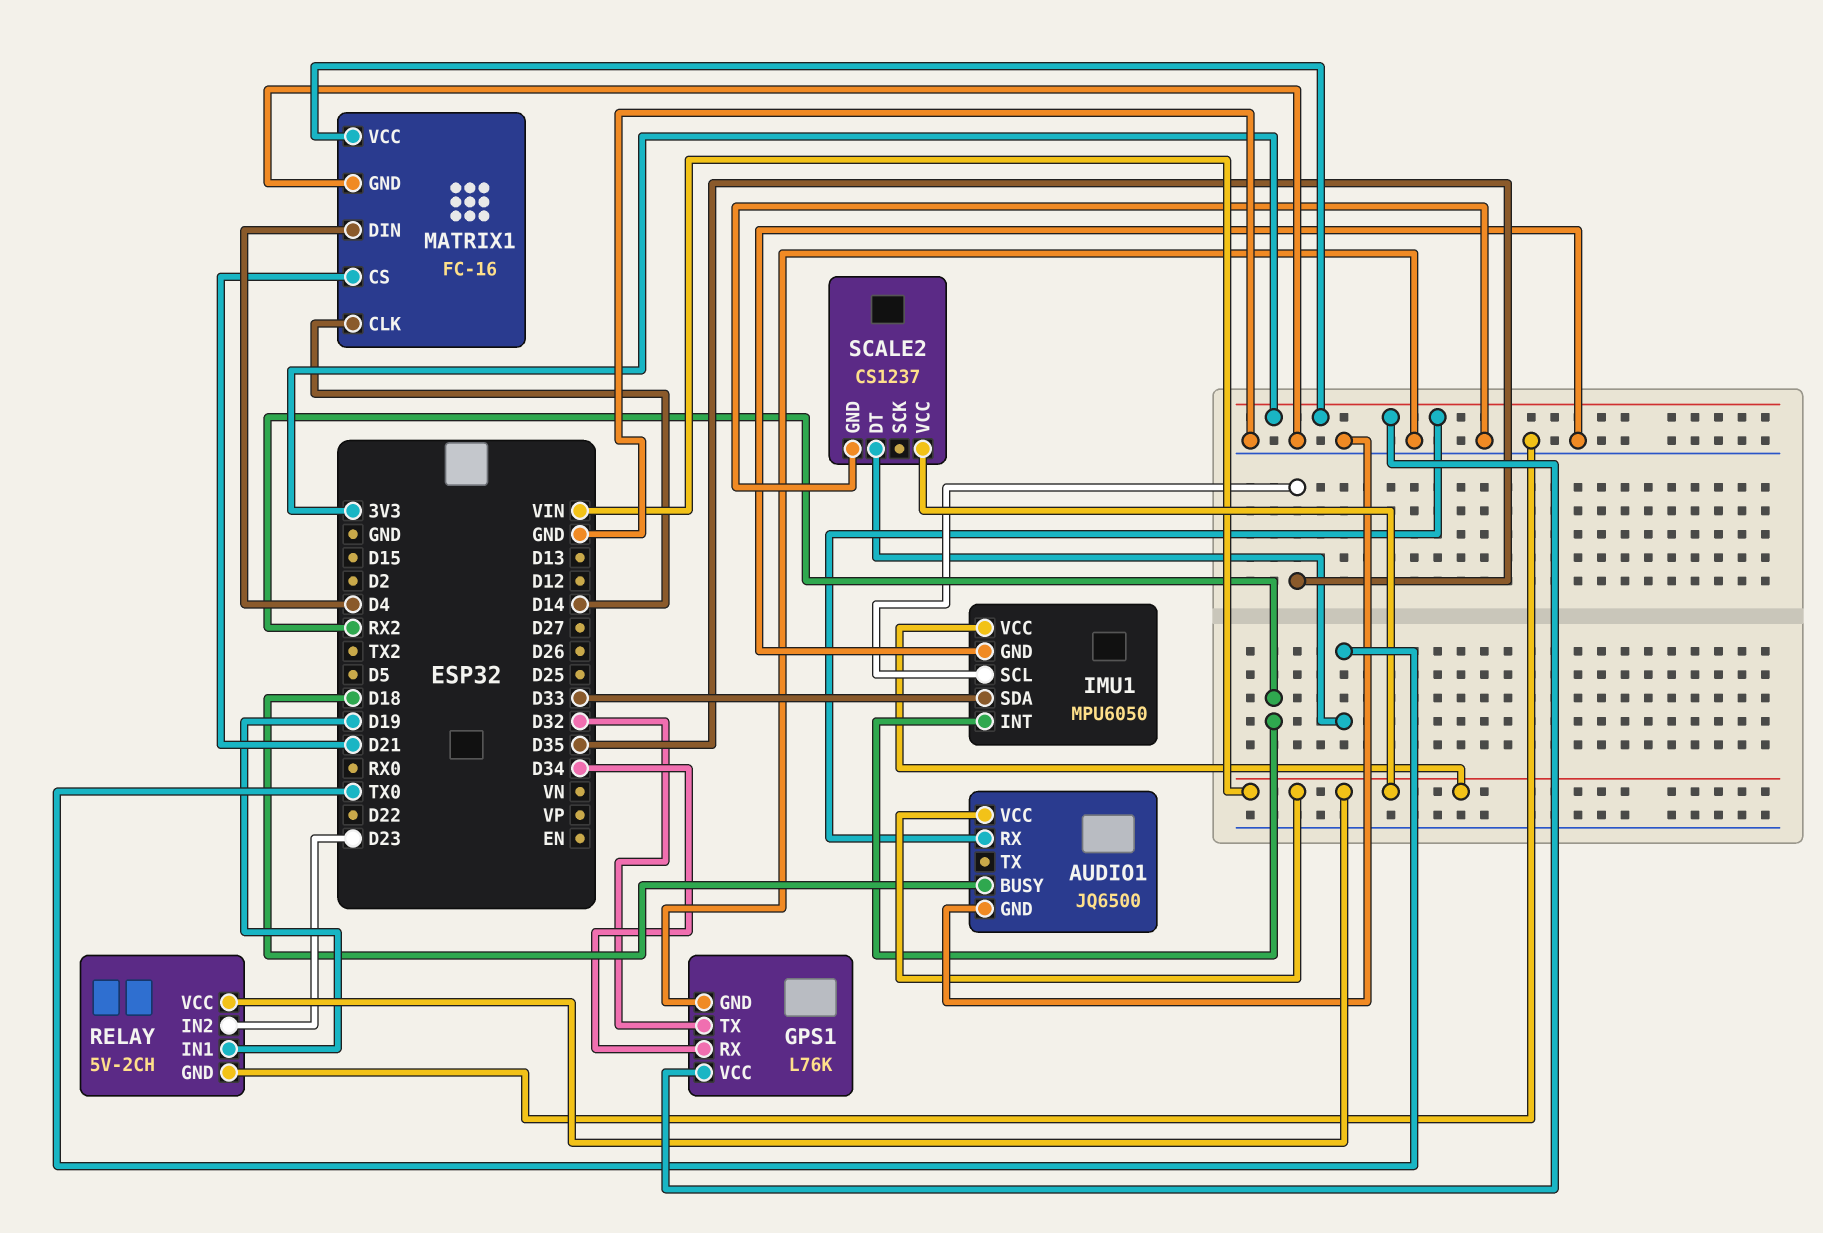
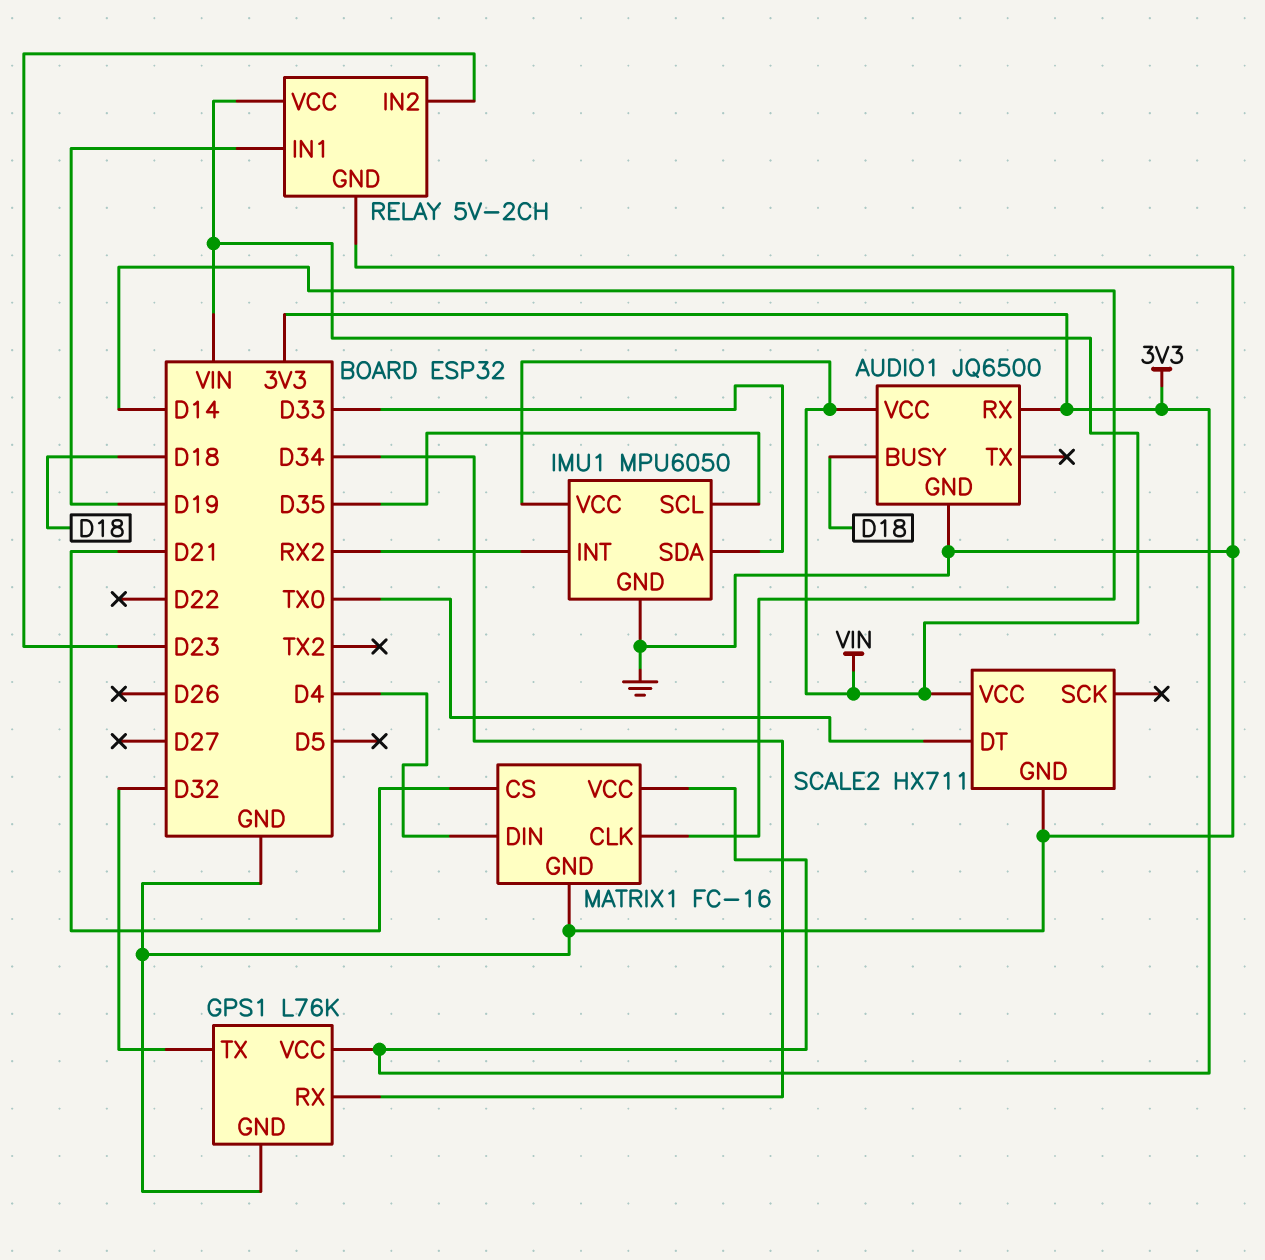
SCALE2: CS1237 -> HX711

